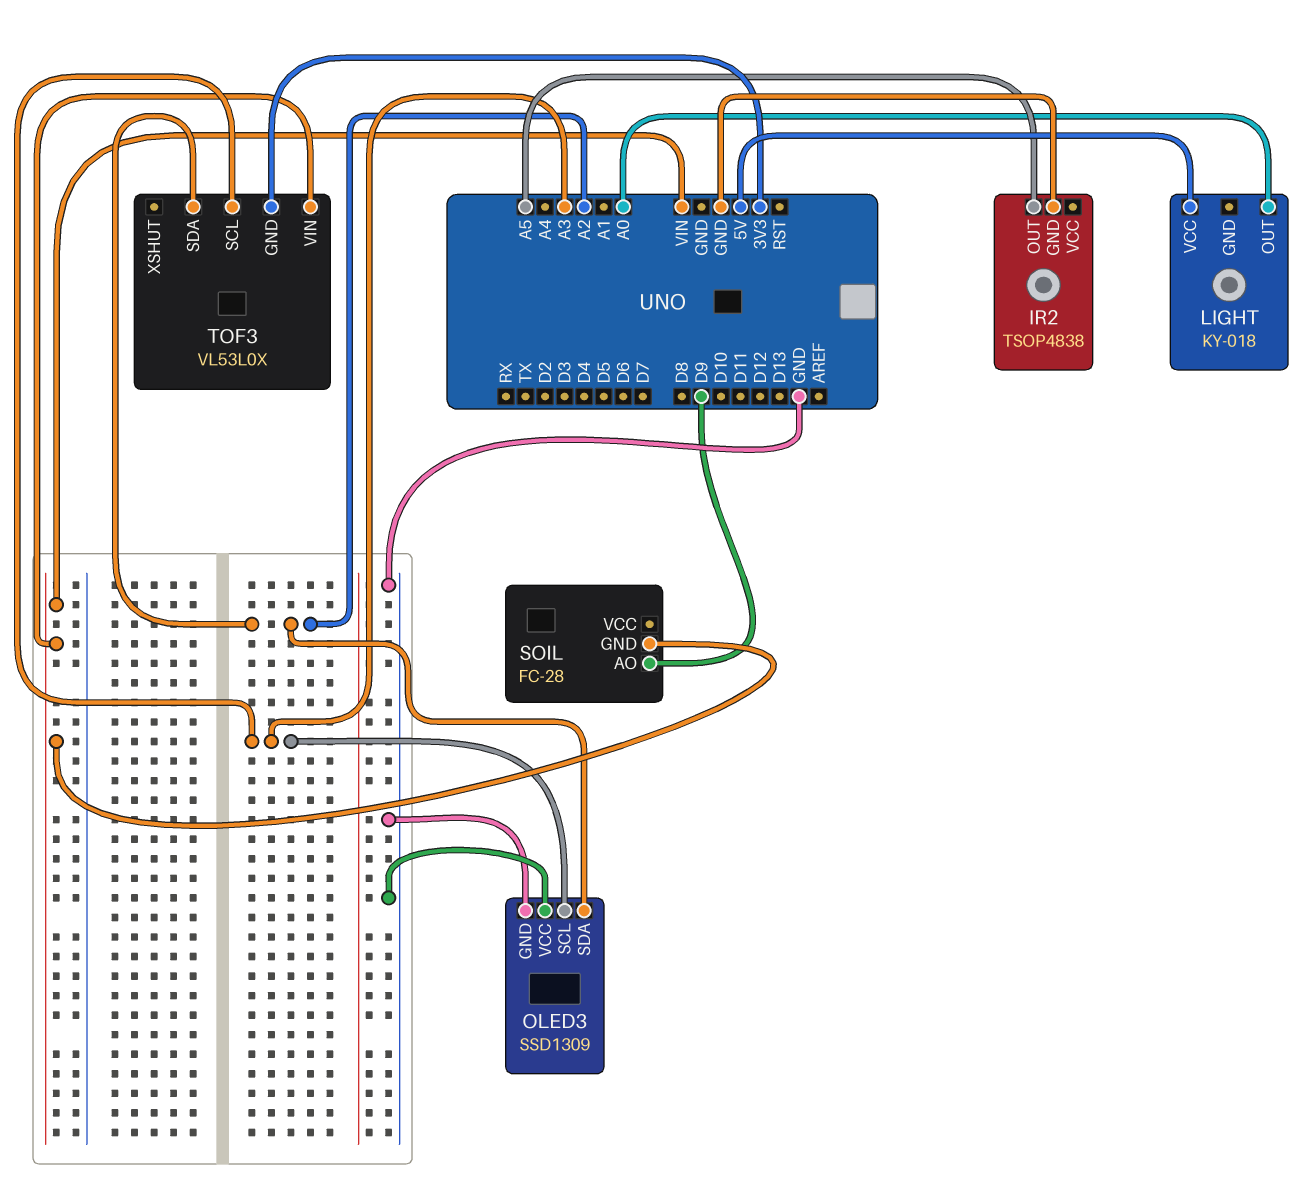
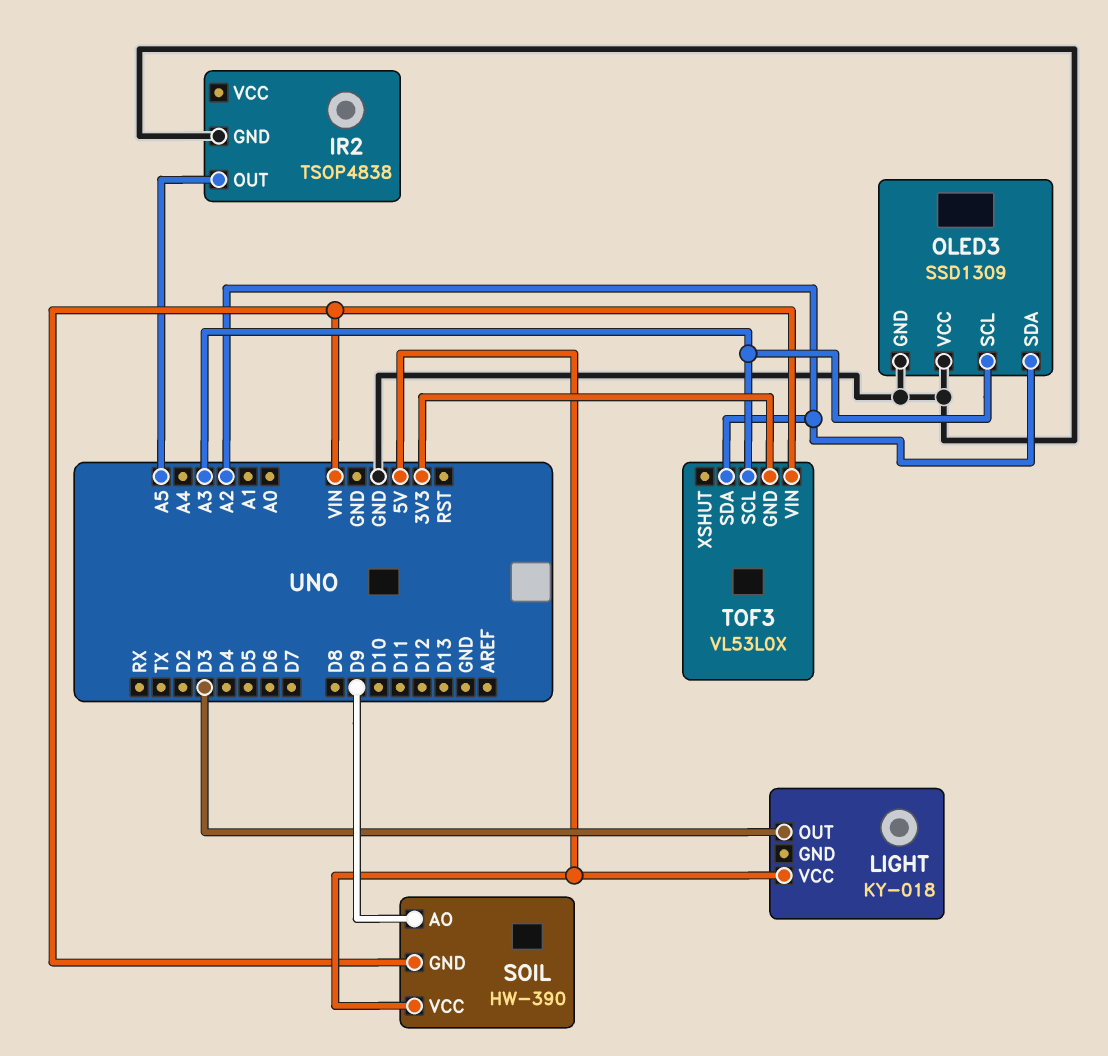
LIGHT pin OUT: A0 -> D3
SOIL: FC-28 -> HW-390
SOIL pin VCC: none -> 5V

